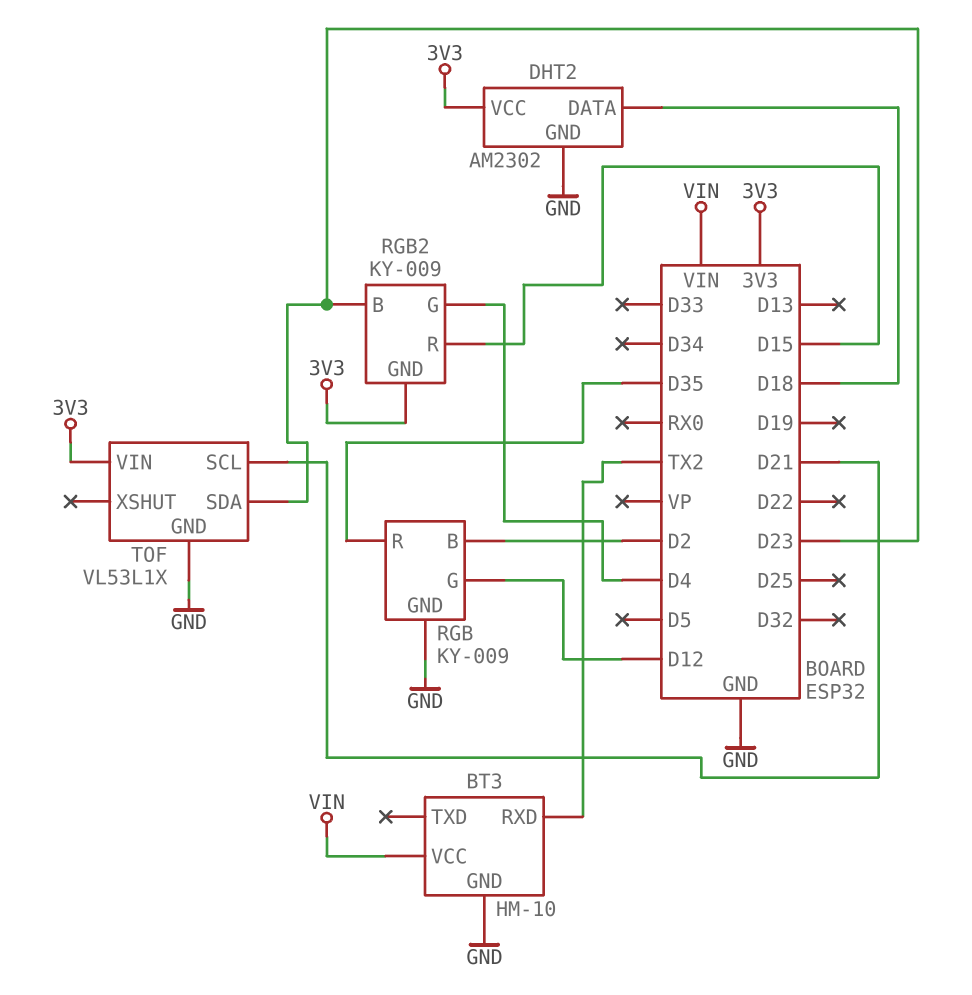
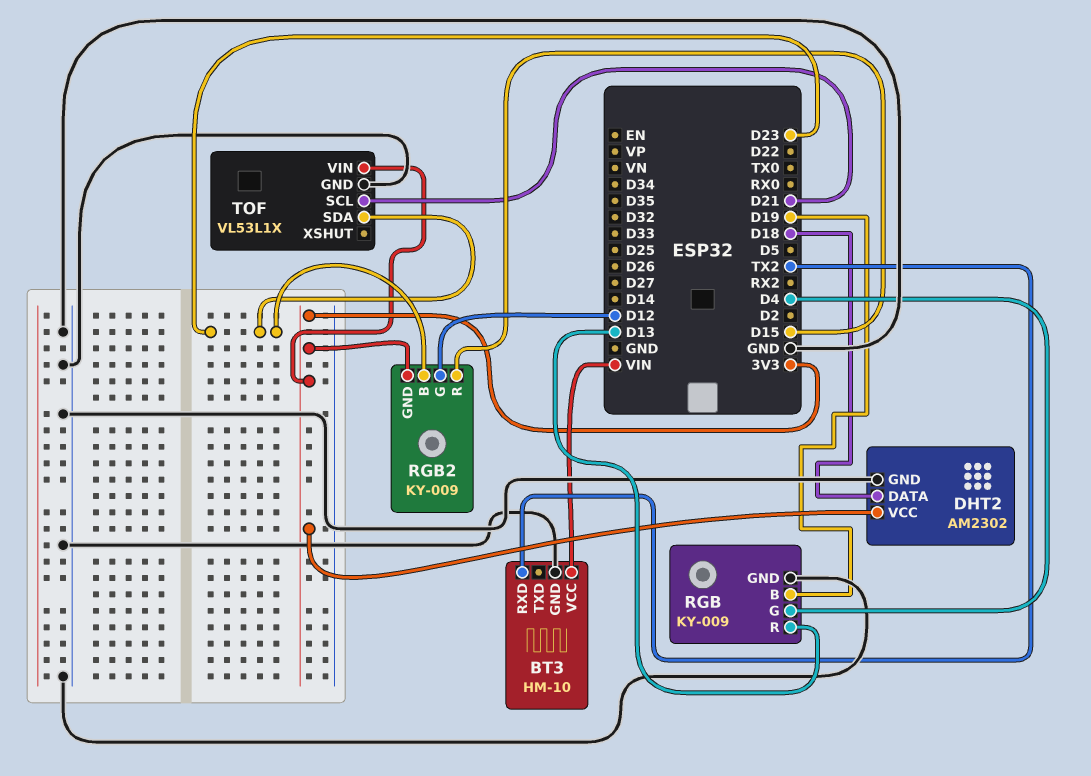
RGB pin B: D2 -> D19
RGB pin G: D12 -> D4
RGB pin R: D35 -> D13
RGB2 pin G: D4 -> D12

